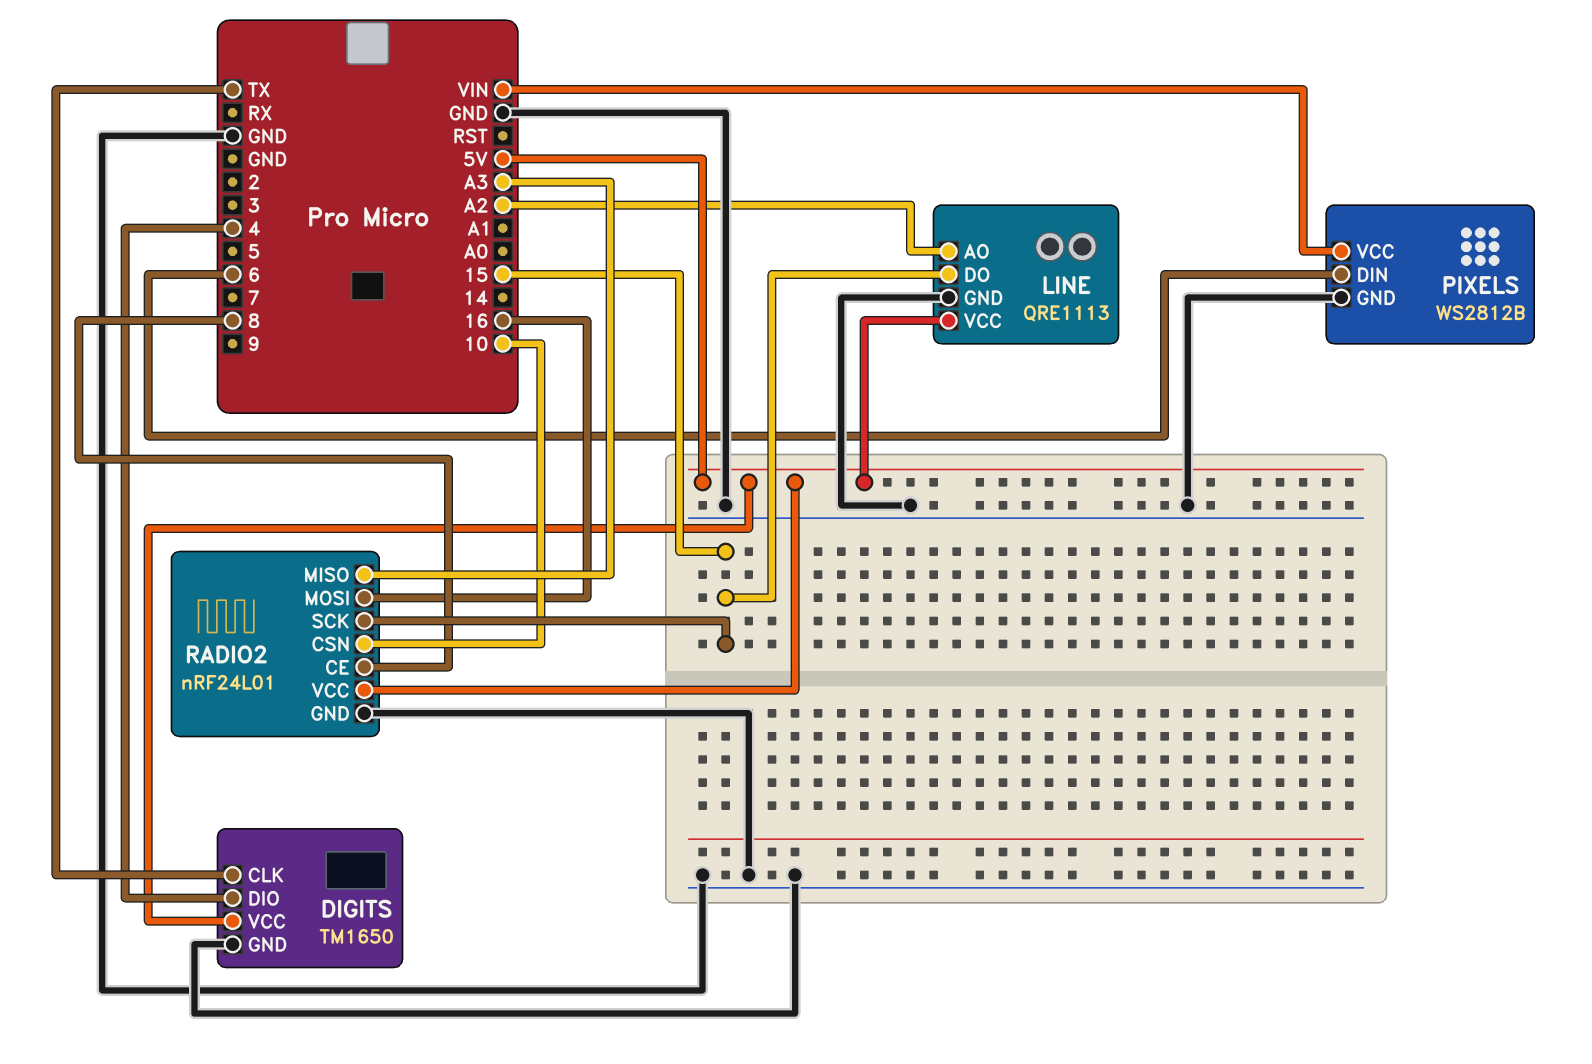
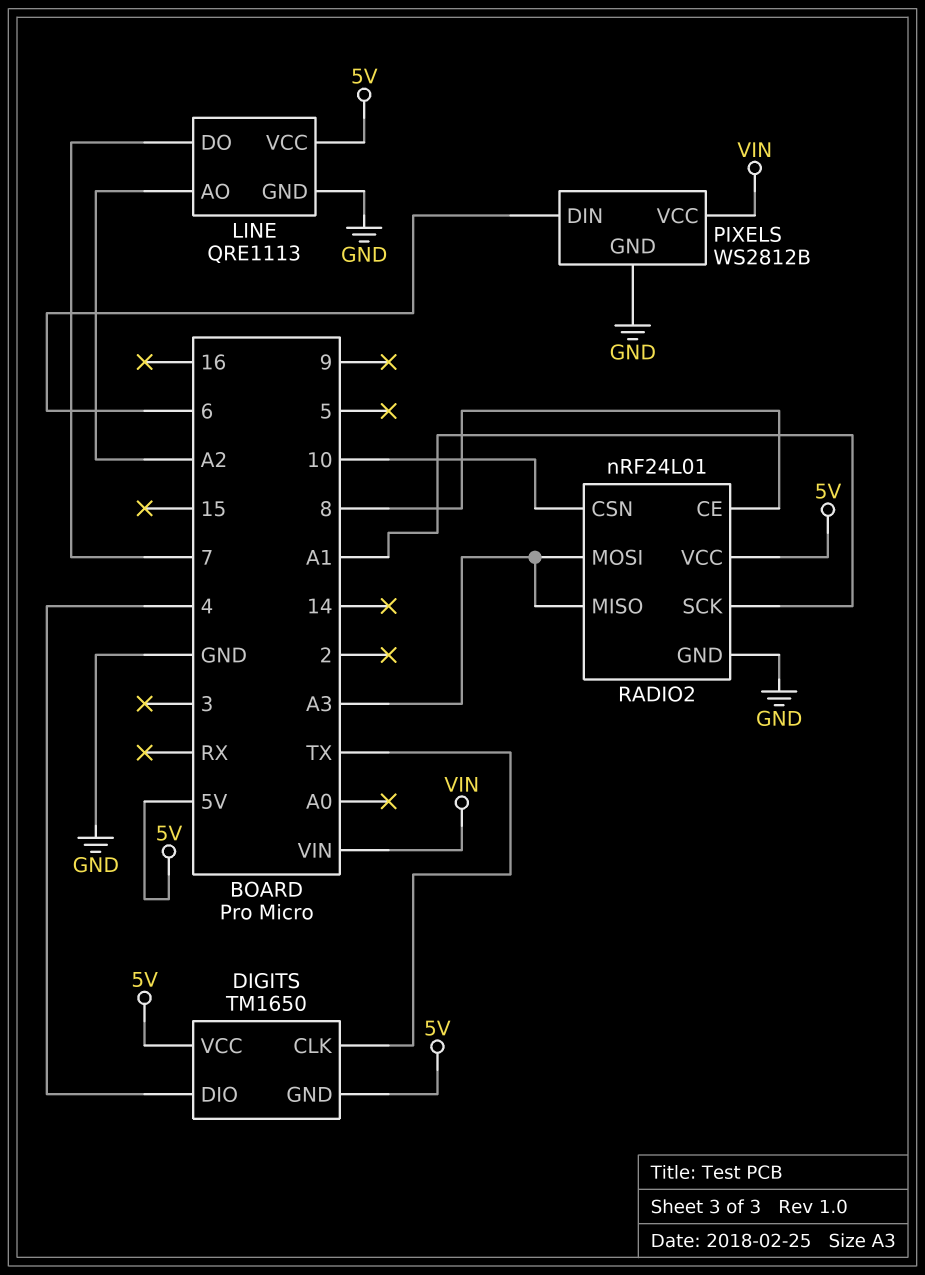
DIGITS pin GND: GND -> 5V
LINE pin DO: 15 -> 7
RADIO2 pin MOSI: 16 -> A3
RADIO2 pin SCK: 15 -> A1

